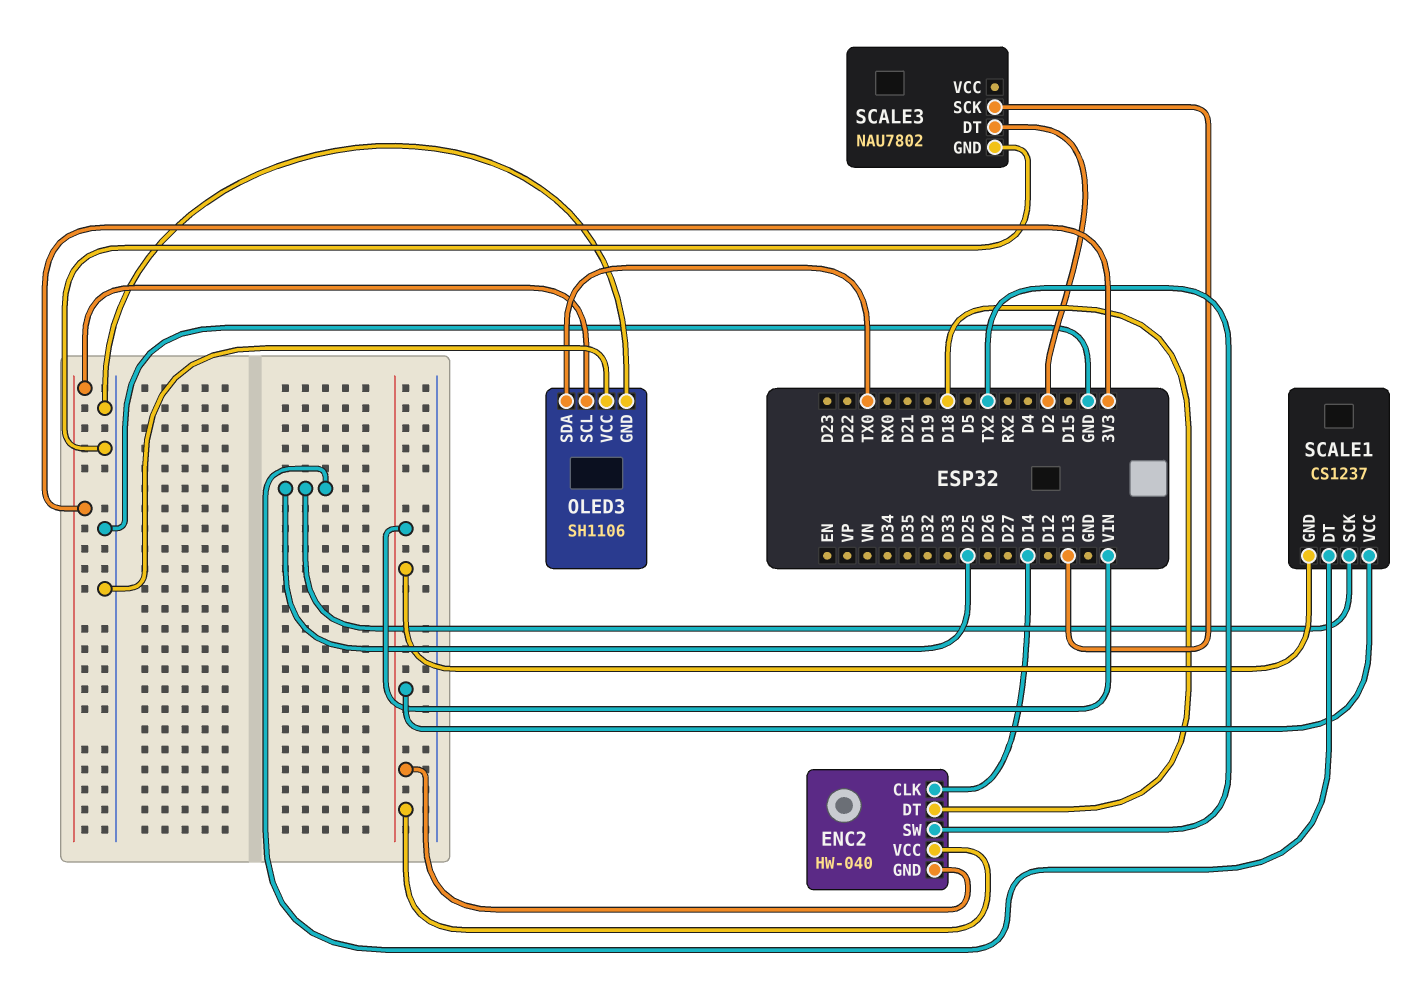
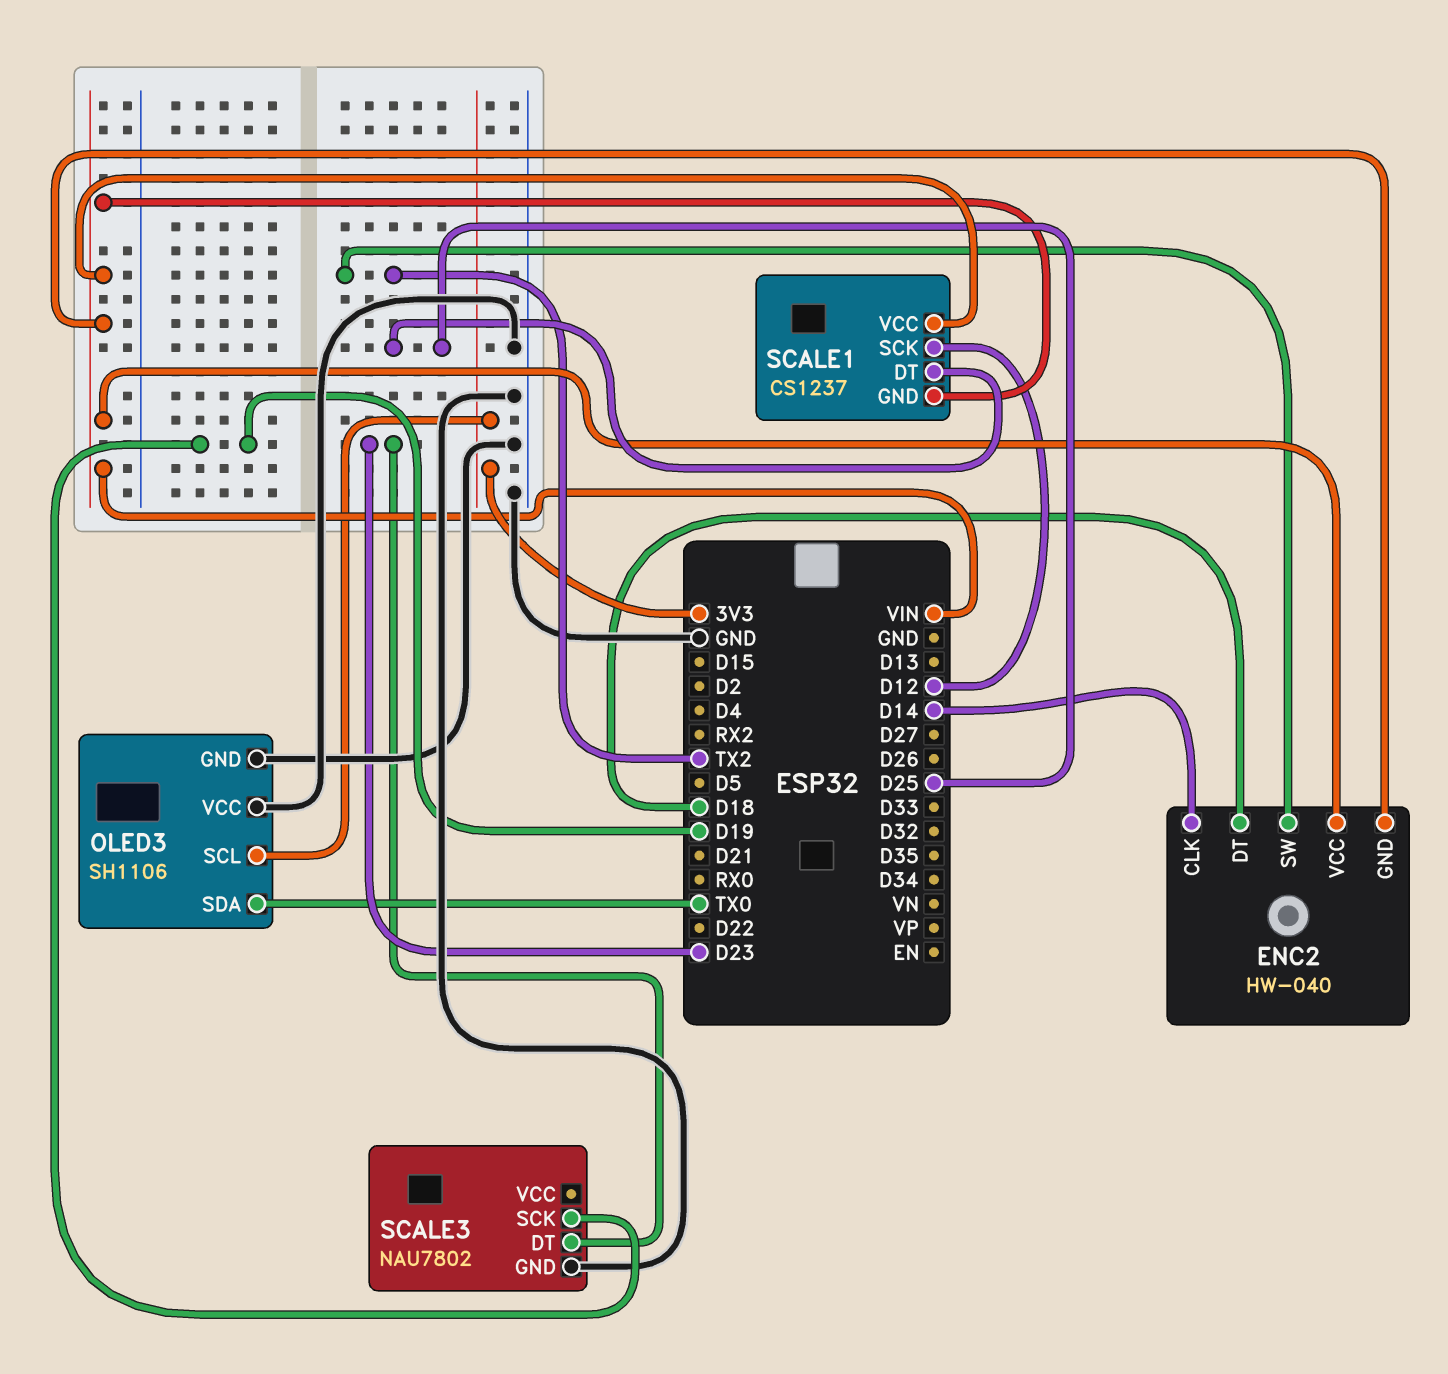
SCALE1 pin SCK: D25 -> D12
SCALE3 pin DT: D2 -> D23
SCALE3 pin SCK: D13 -> D19

